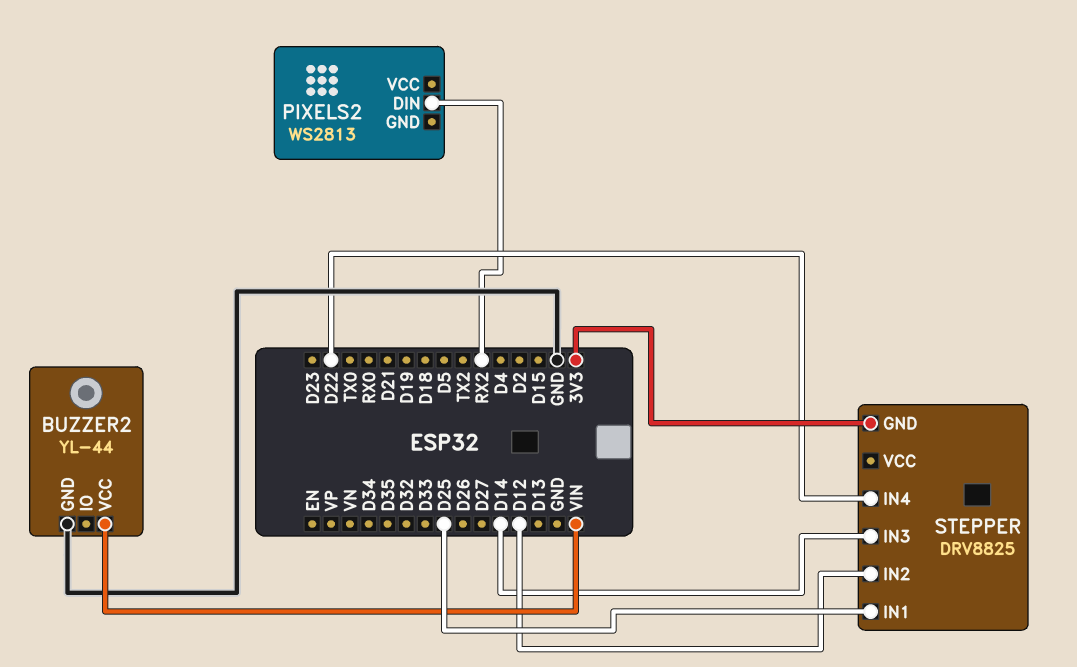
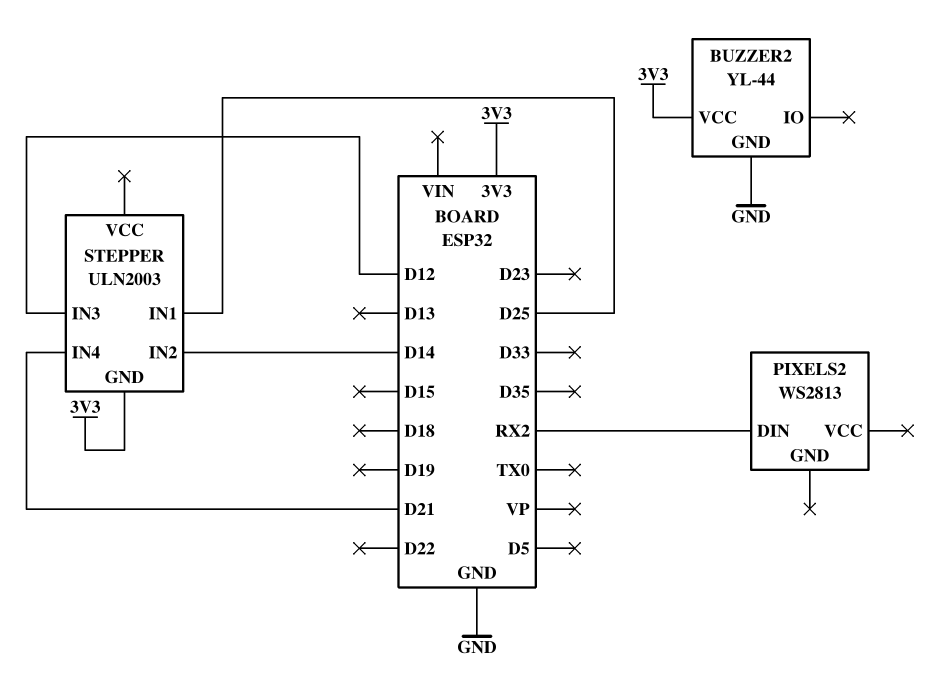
BUZZER2 pin VCC: VIN -> 3V3
STEPPER: DRV8825 -> ULN2003
STEPPER pin IN2: D12 -> D14
STEPPER pin IN3: D14 -> D12
STEPPER pin IN4: D22 -> D21

